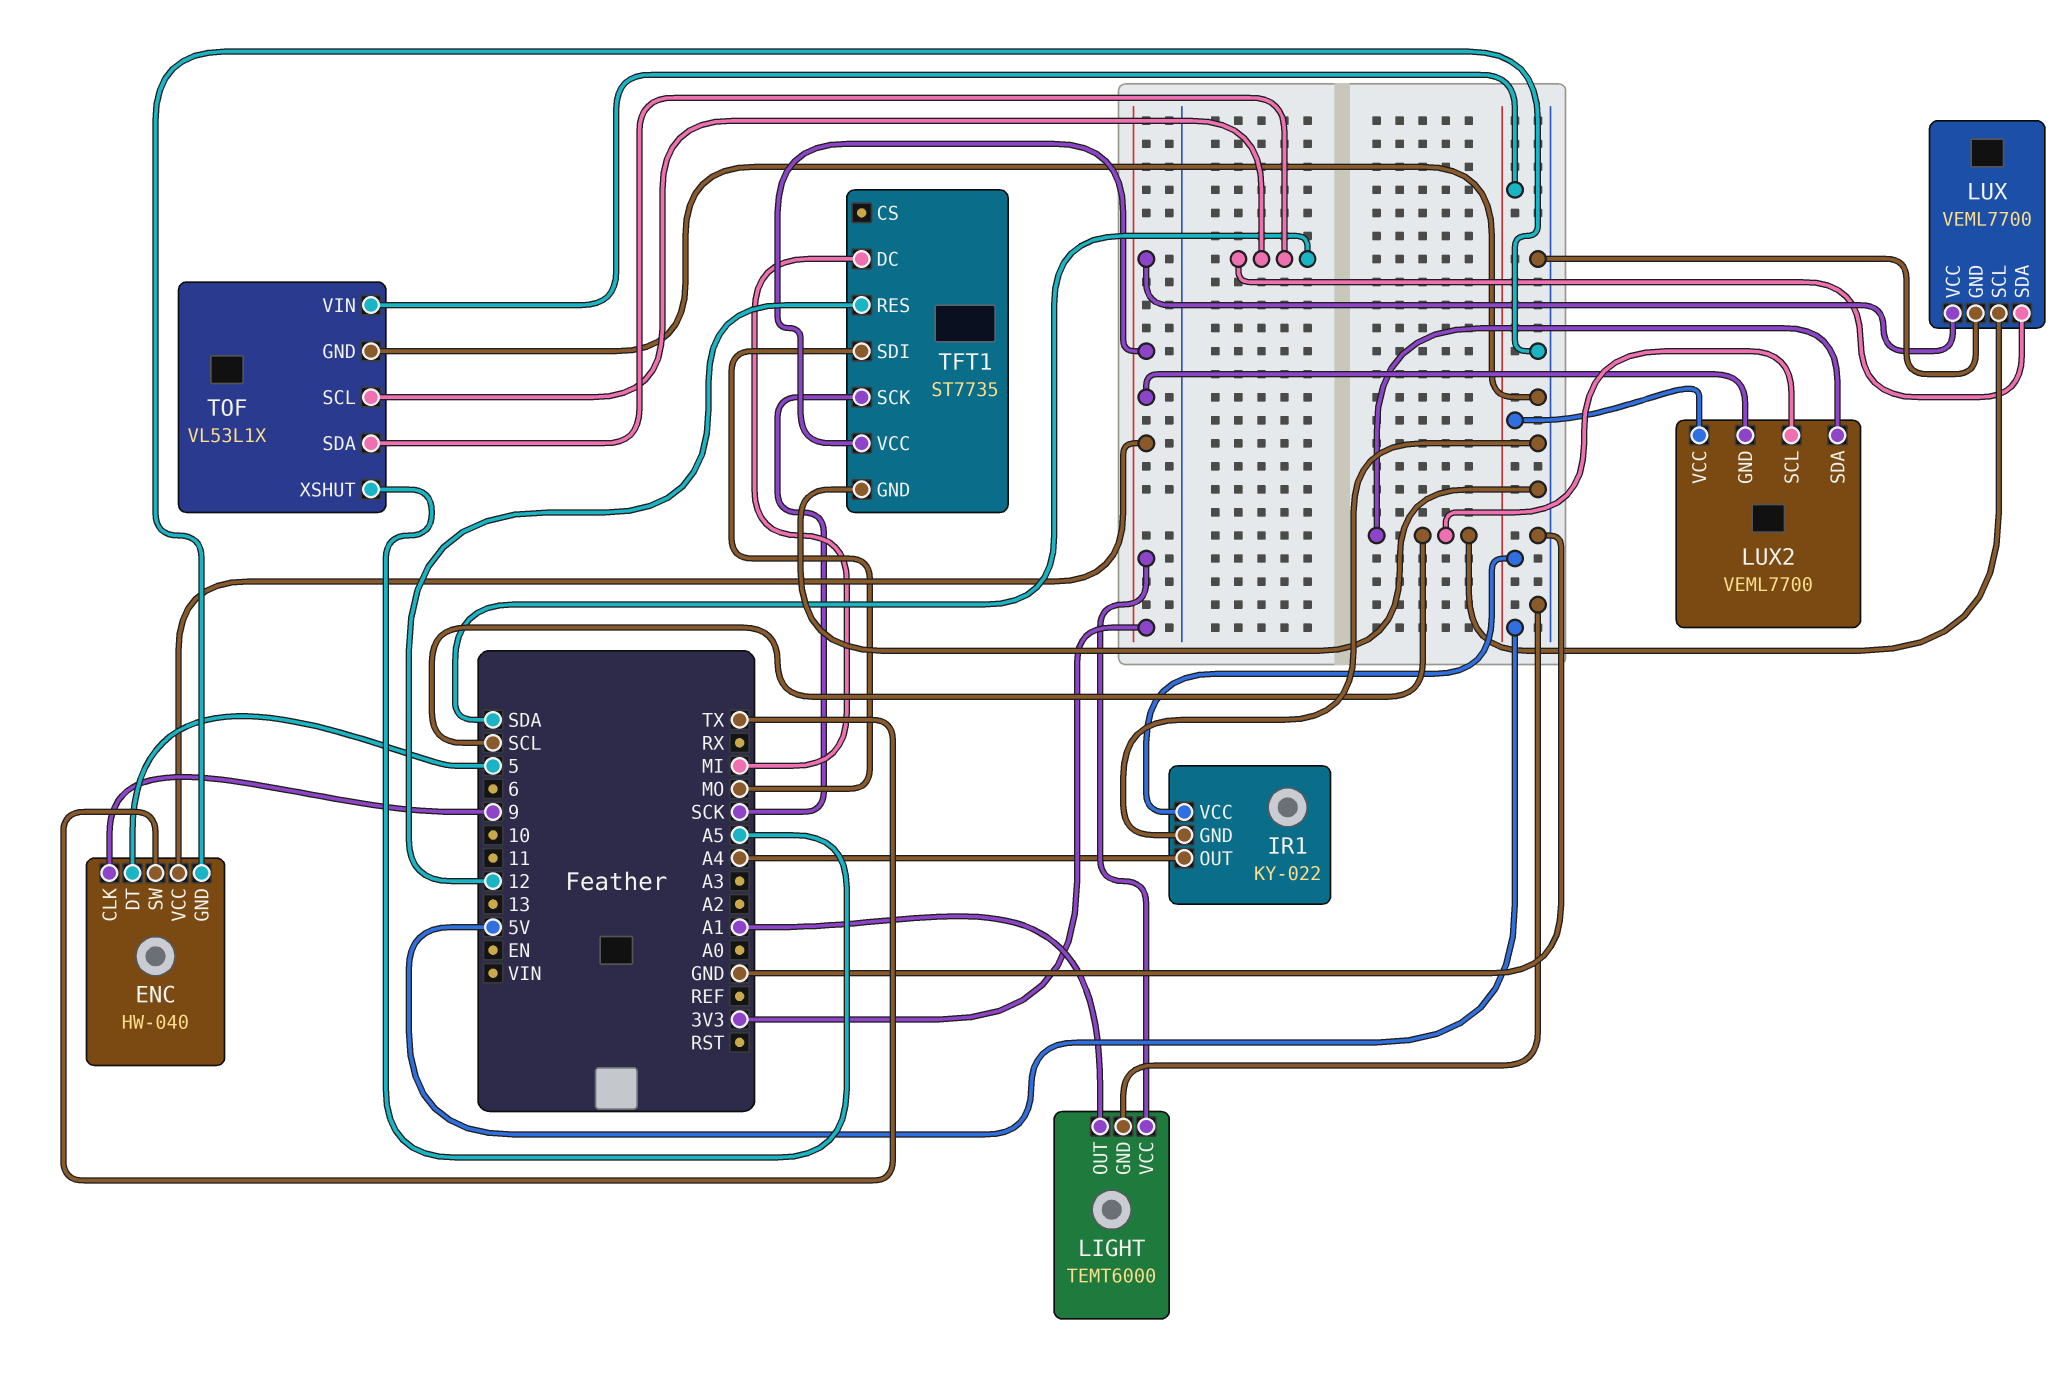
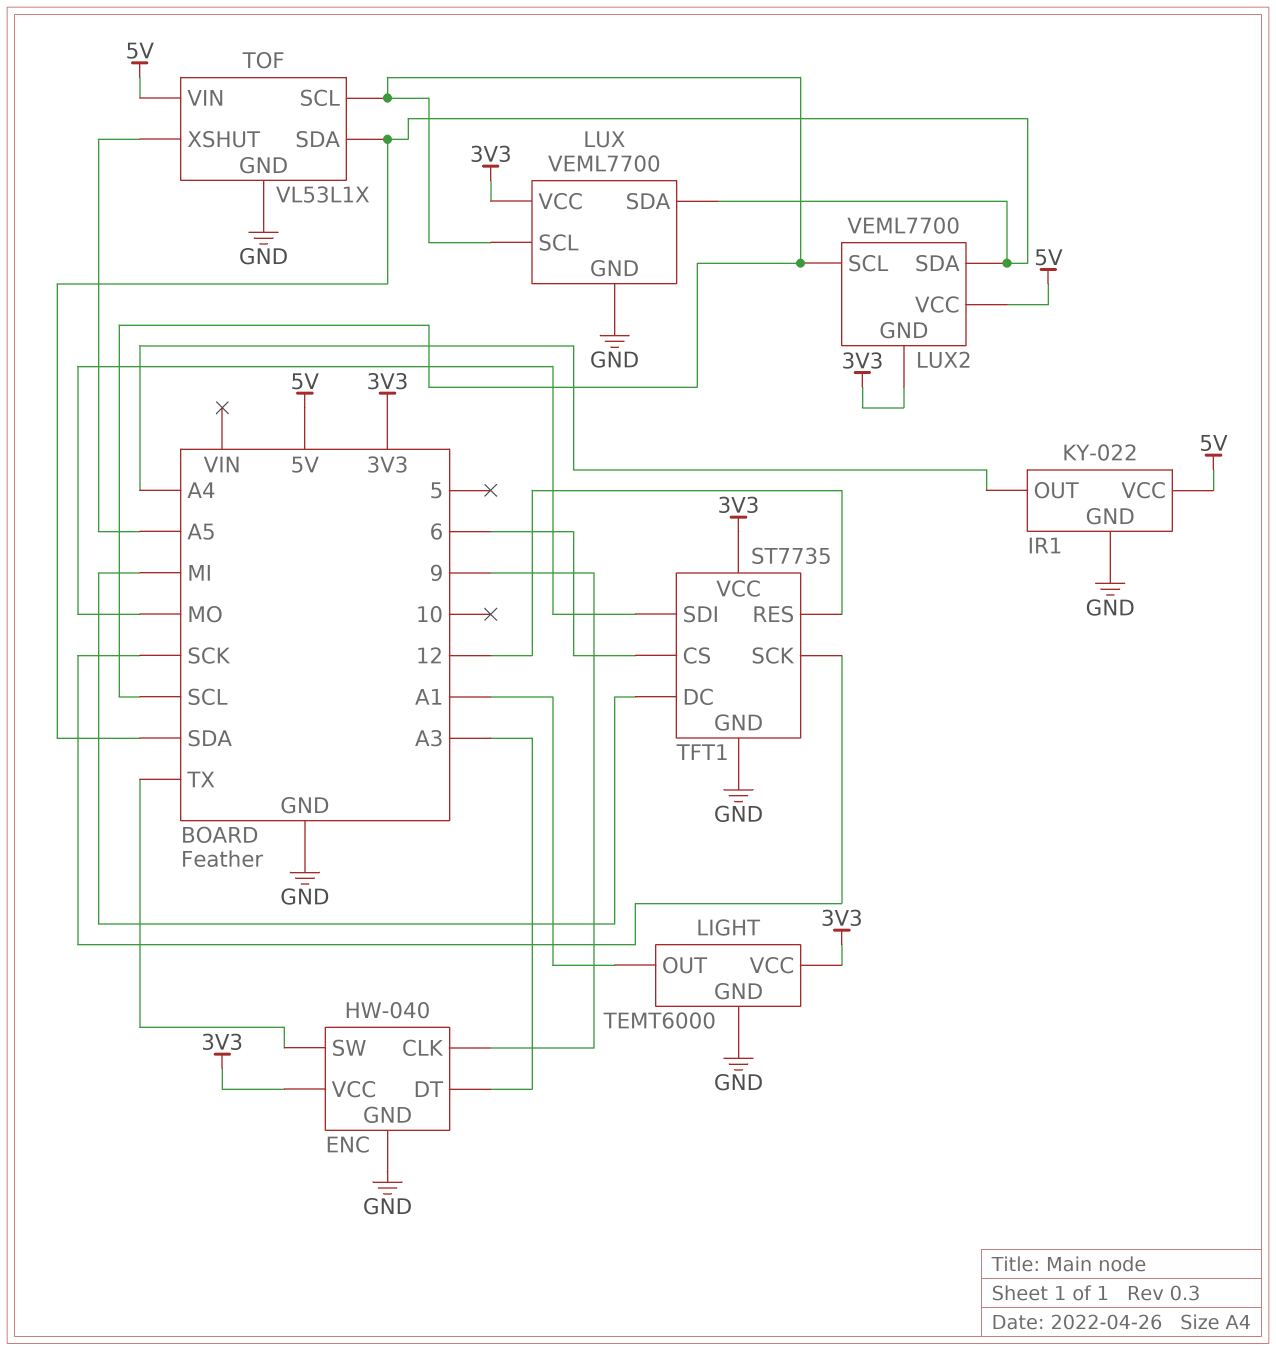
ENC pin DT: 5 -> A3
LUX2 pin SDA: SCL -> SDA
TFT1 pin CS: none -> 6
TOF pin SCL: SDA -> SCL

